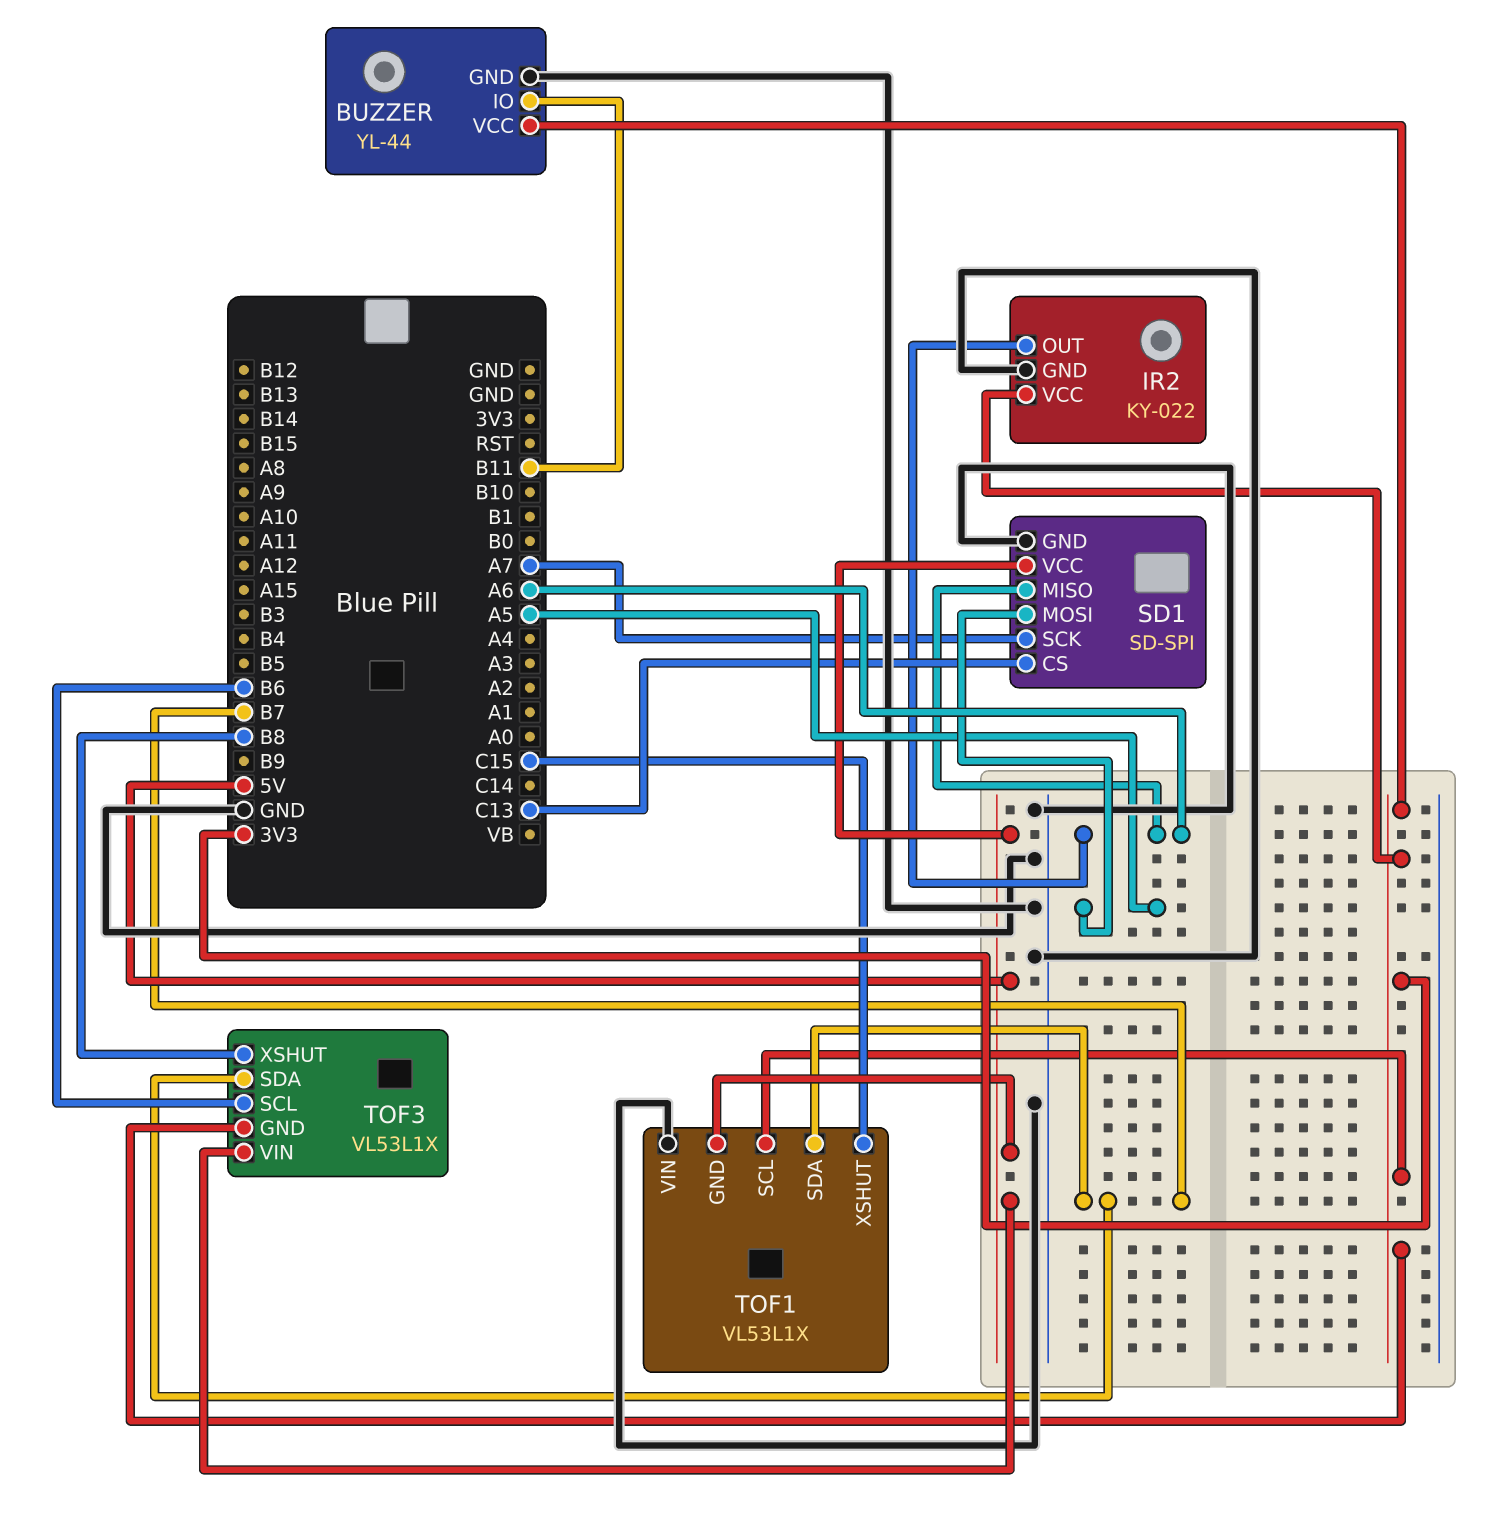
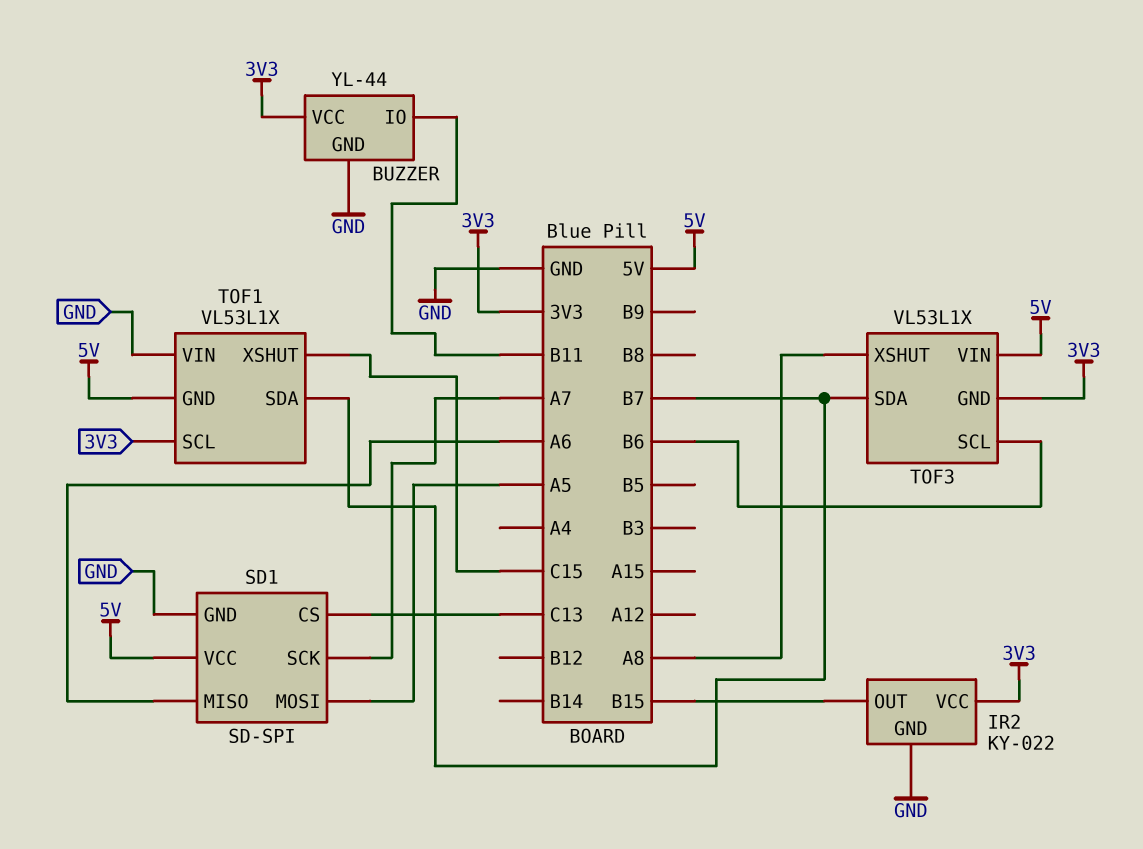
IR2 pin OUT: A6 -> B15
TOF3 pin XSHUT: B8 -> A8

